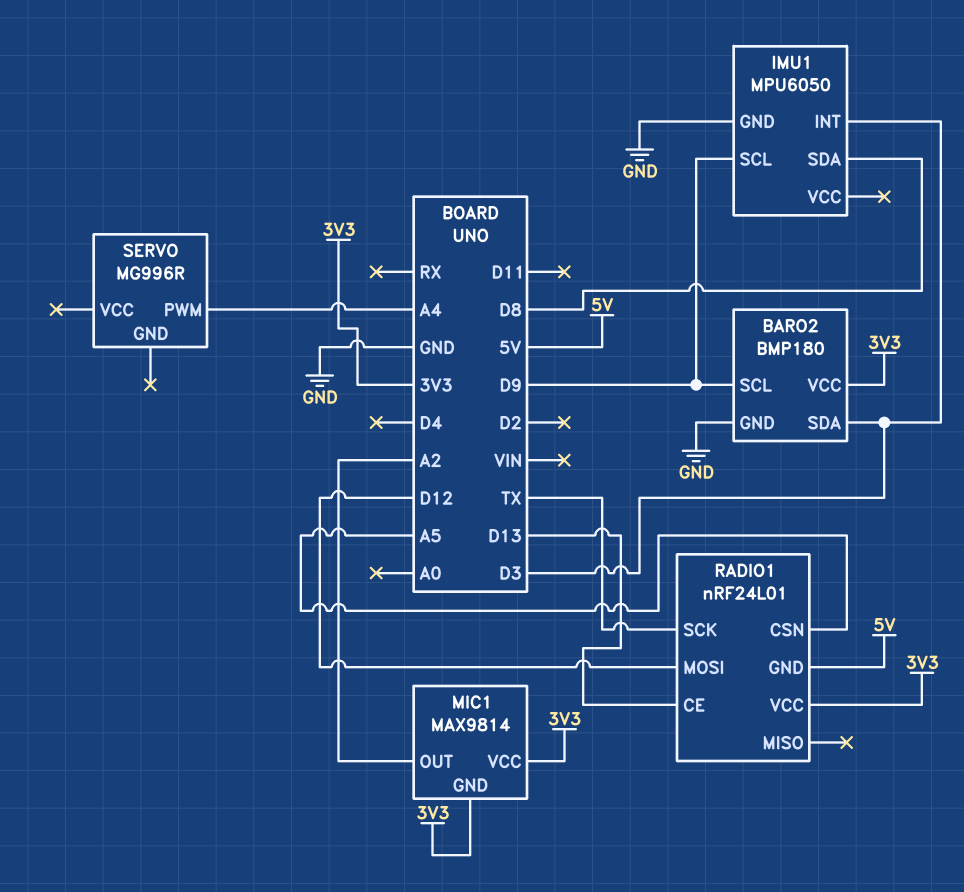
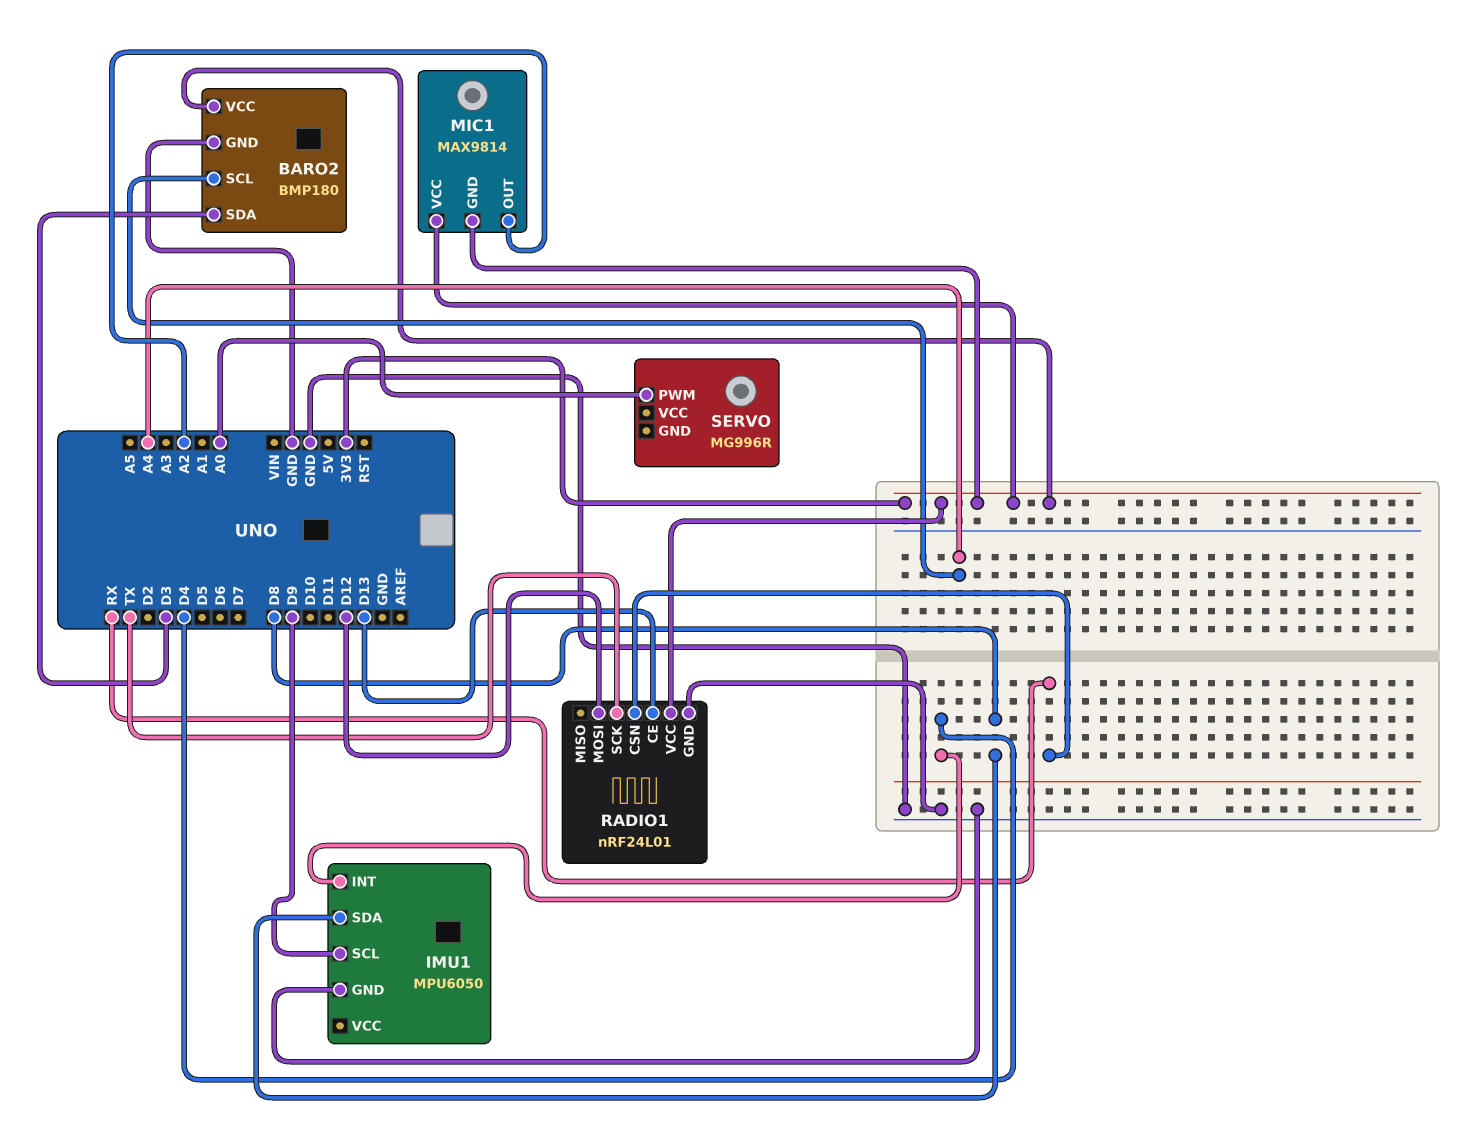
BARO2 pin SCL: D9 -> A4
IMU1 pin INT: D3 -> D4
RADIO1 pin CSN: A5 -> RX
RADIO1 pin GND: 5V -> GND
SERVO pin PWM: A4 -> A0

